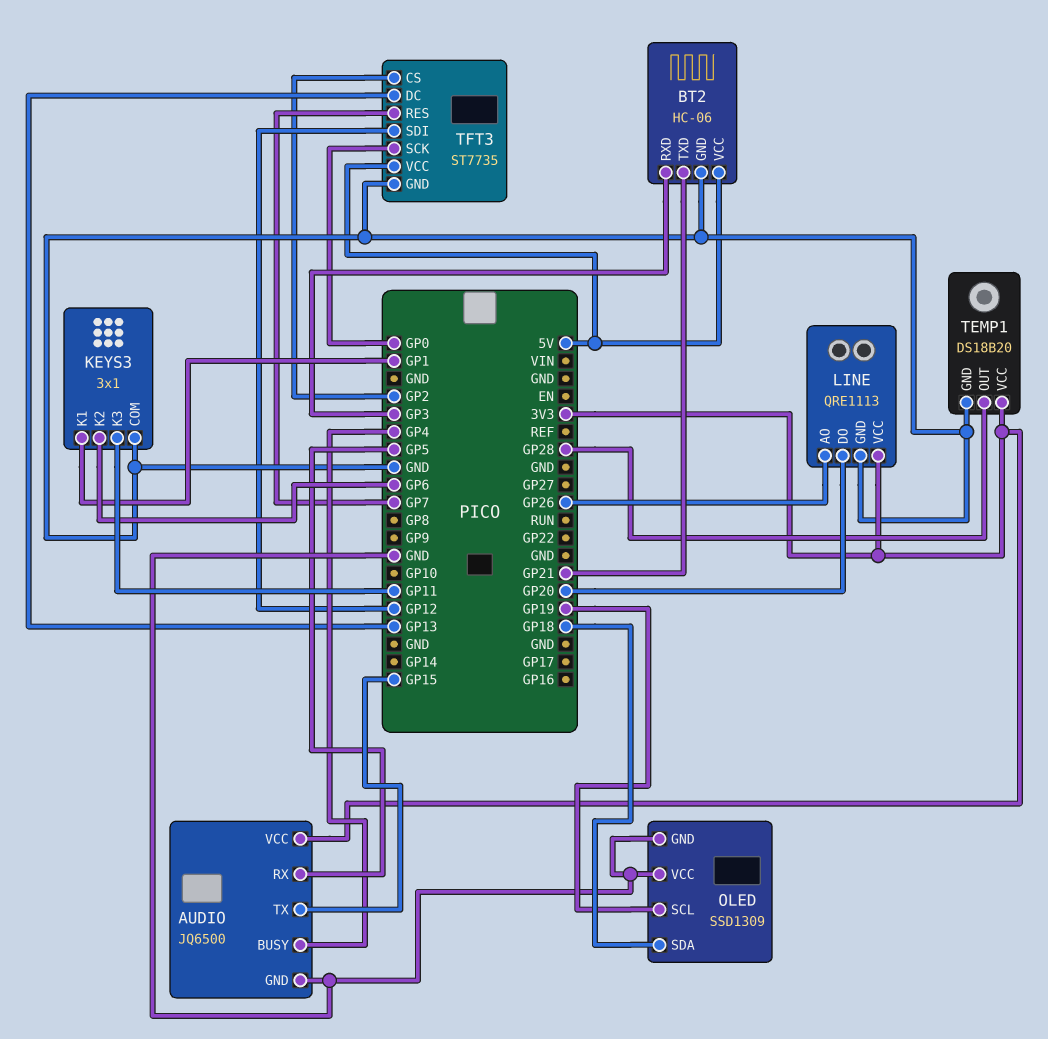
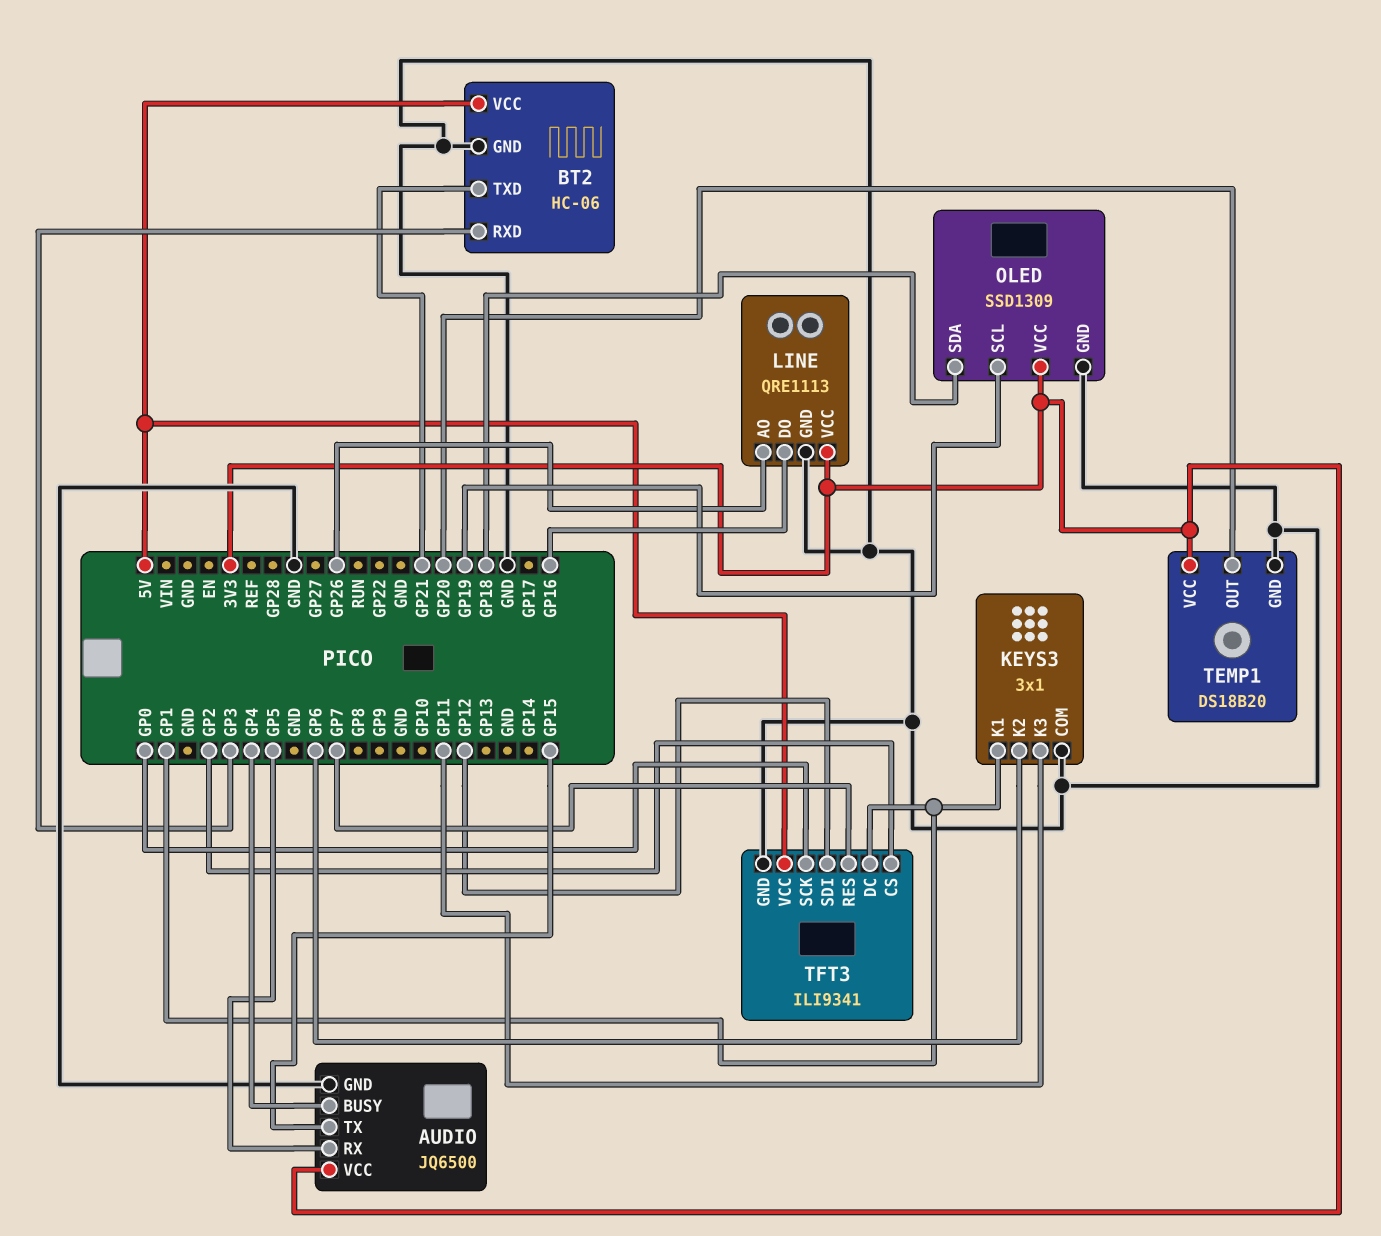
LINE pin DO: GP20 -> GP16
OLED pin VCC: GND -> 3V3
TEMP1 pin OUT: GP28 -> GP20
TFT3: ST7735 -> ILI9341
TFT3 pin DC: GP13 -> GP1

